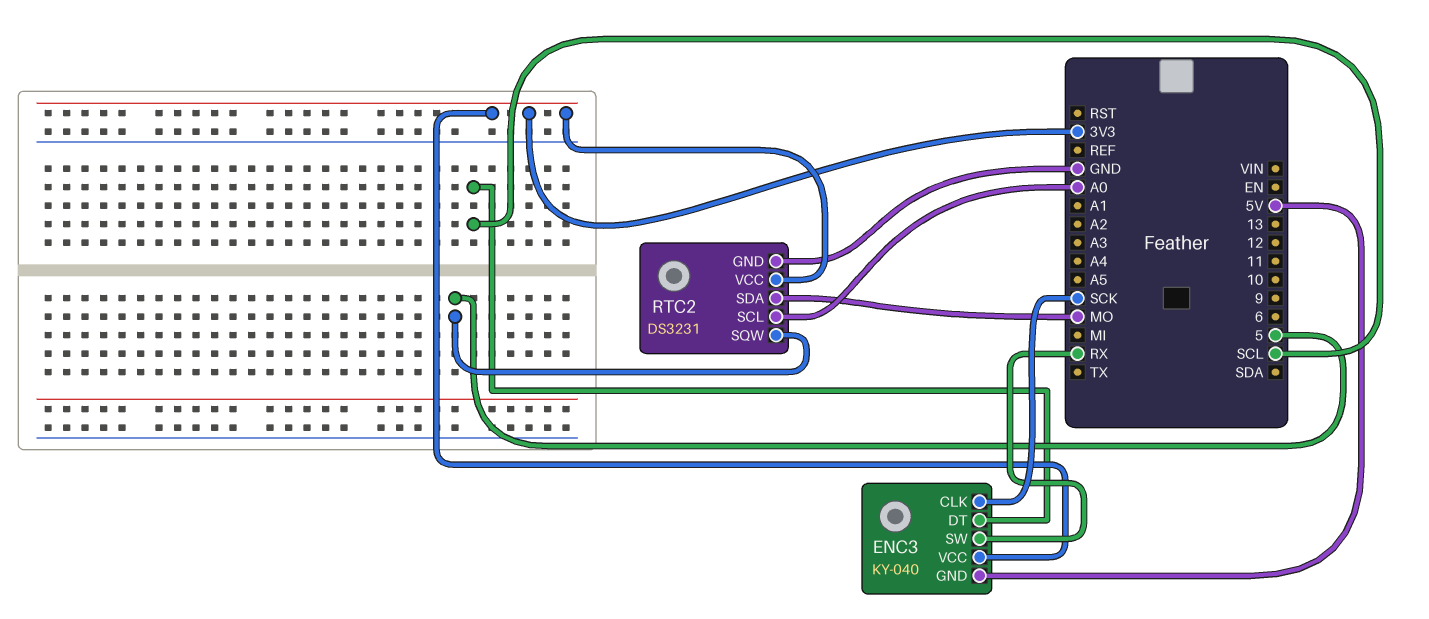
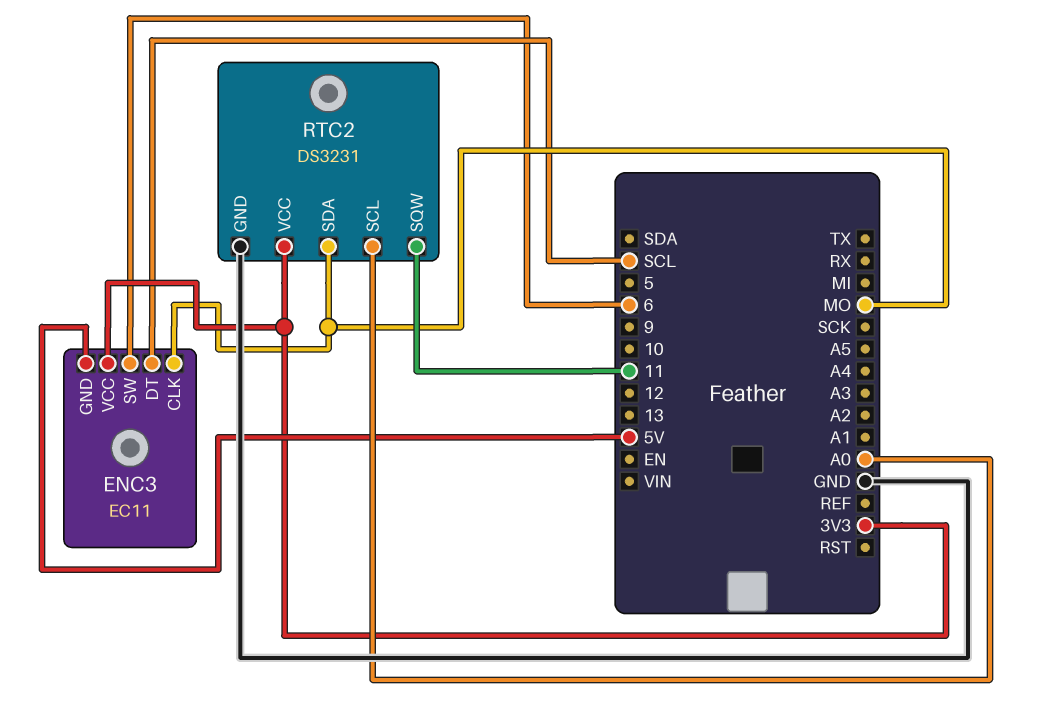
ENC3: KY-040 -> EC11
ENC3 pin CLK: SCK -> MO
ENC3 pin SW: RX -> 6
RTC2 pin SQW: 5 -> 11

